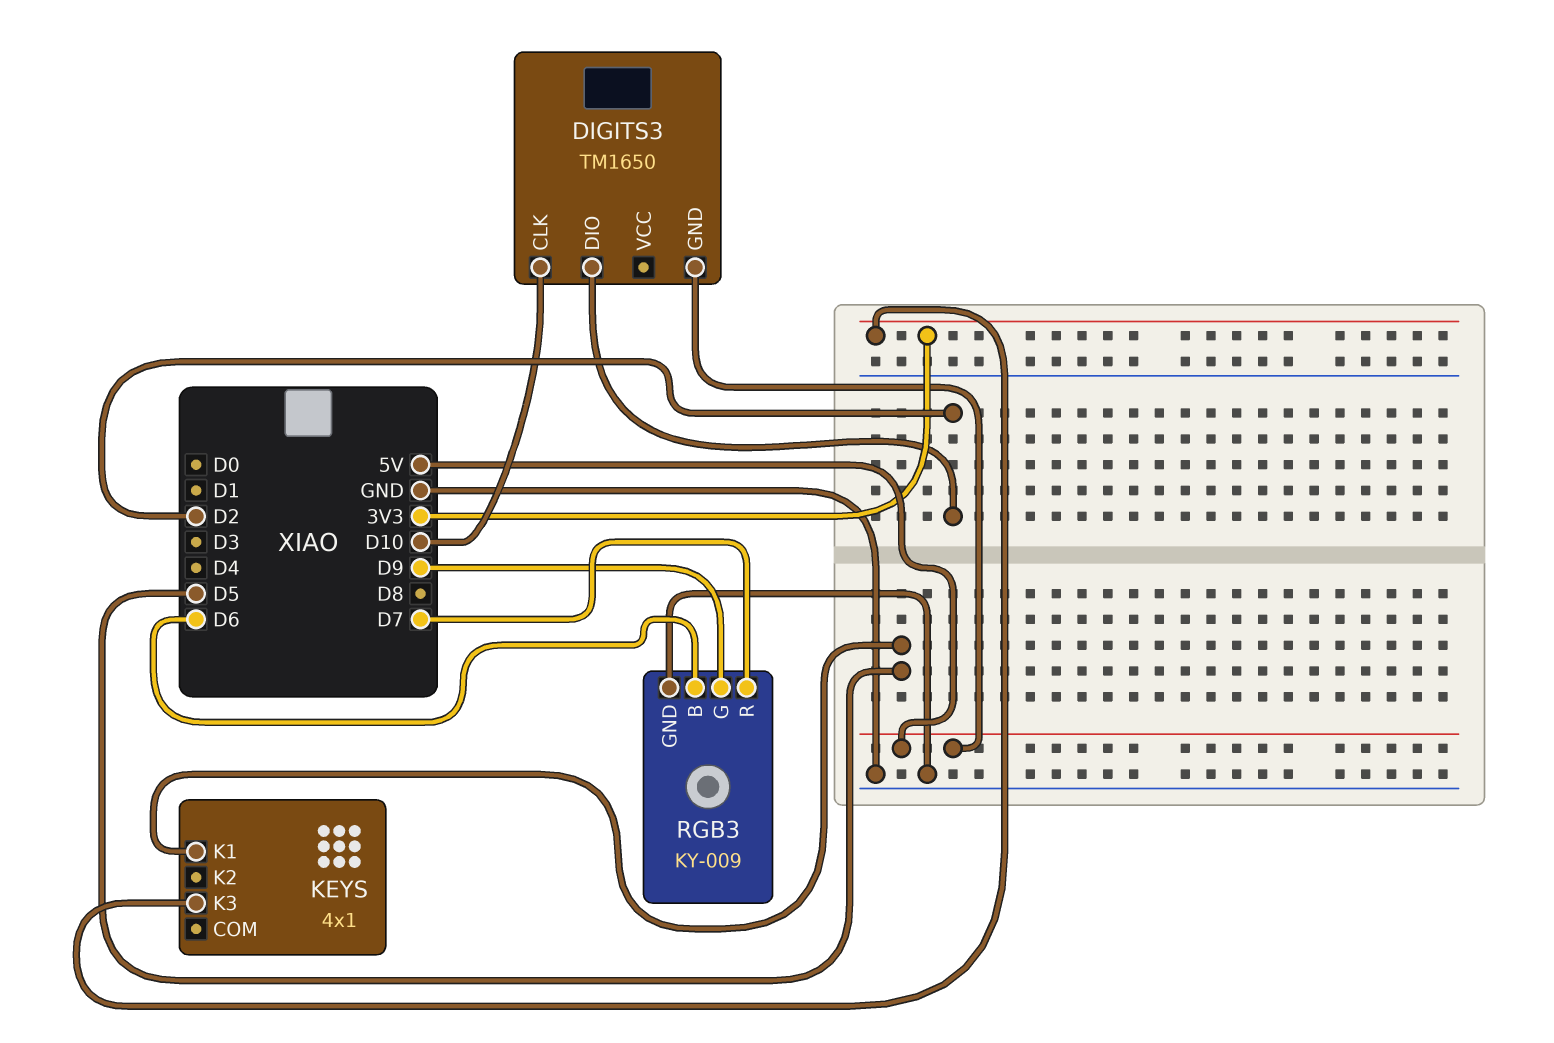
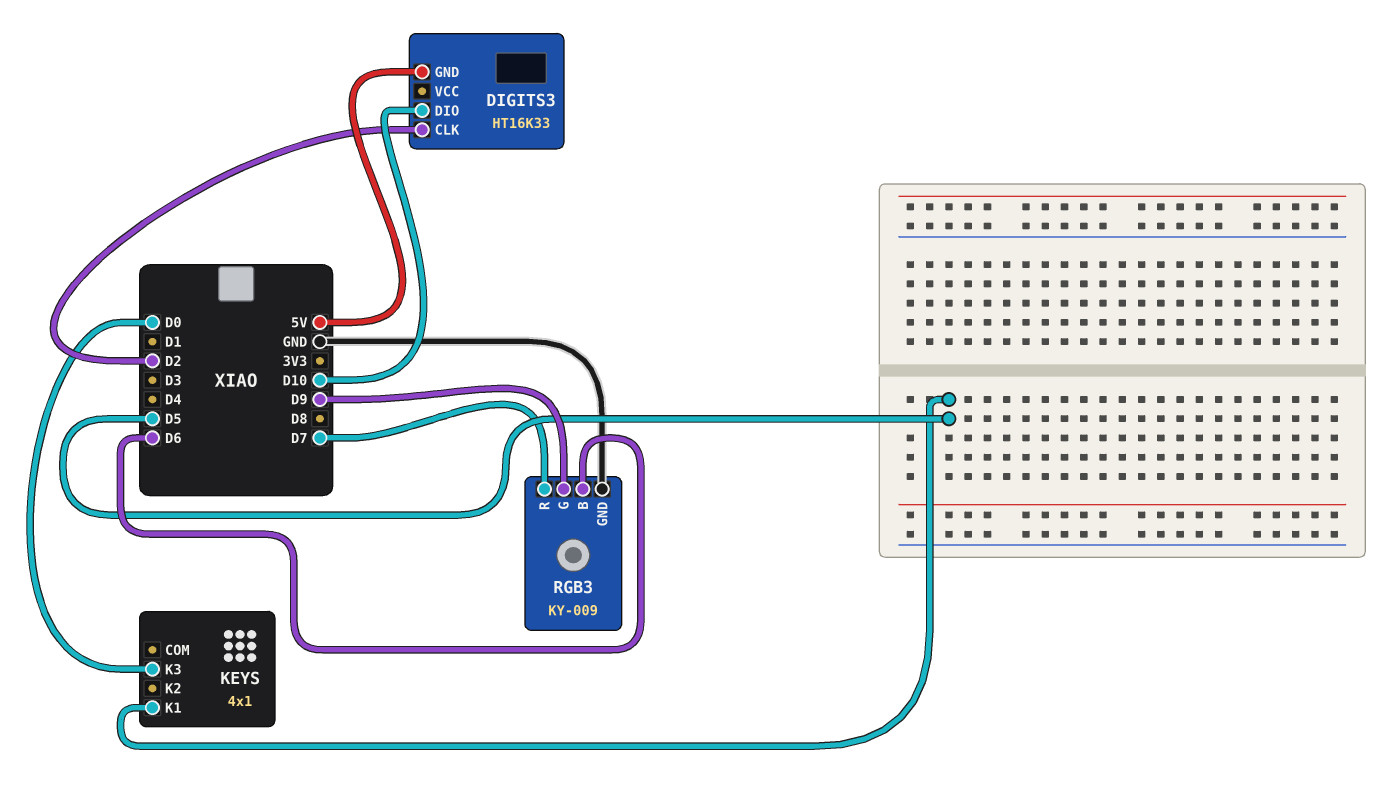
DIGITS3: TM1650 -> HT16K33
DIGITS3 pin CLK: D10 -> D2
DIGITS3 pin DIO: D2 -> D10
KEYS pin K3: 3V3 -> D0

